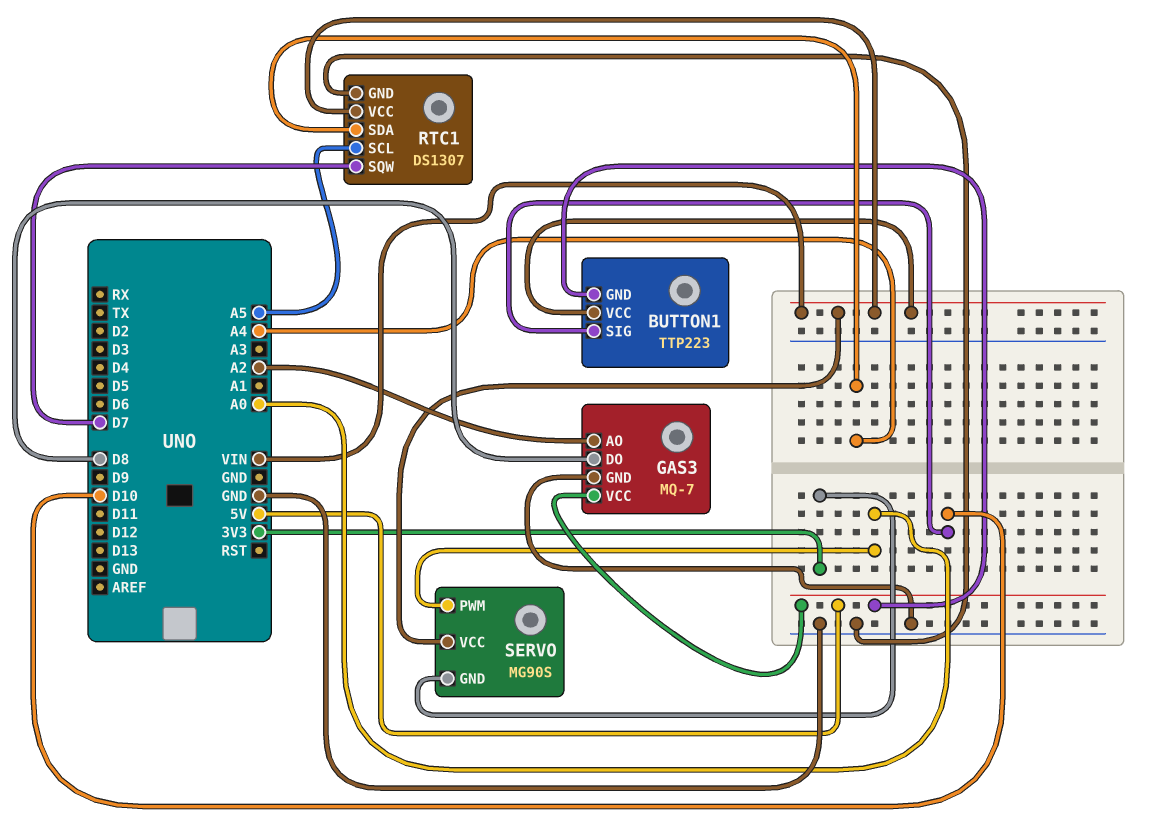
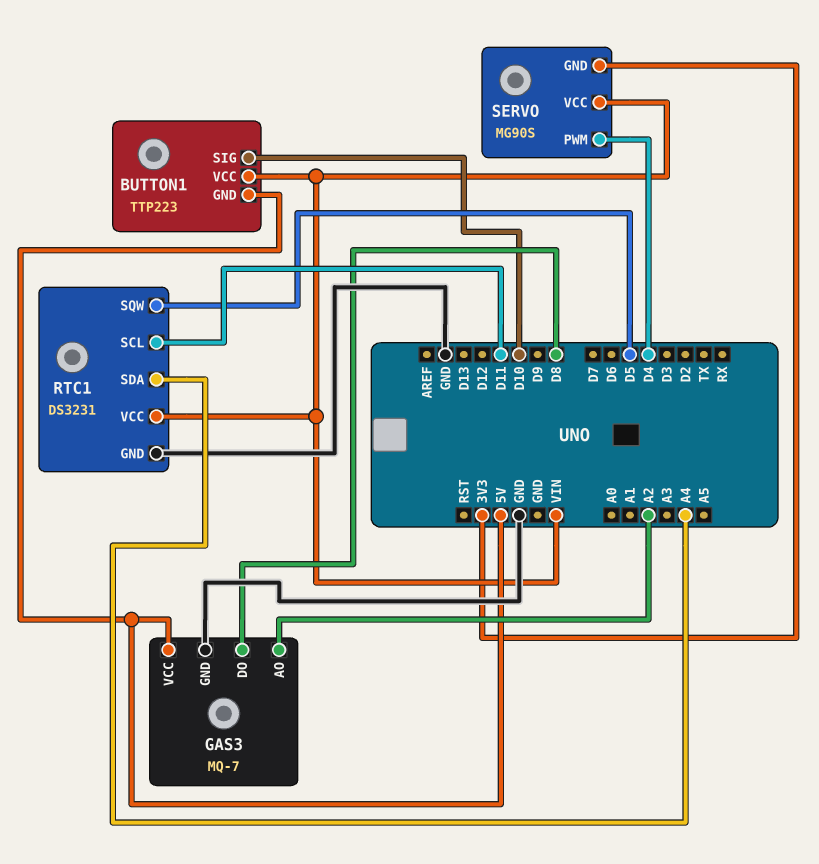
RTC1: DS1307 -> DS3231
RTC1 pin SCL: A5 -> D11
RTC1 pin SQW: D7 -> D5
SERVO pin PWM: A0 -> D4

